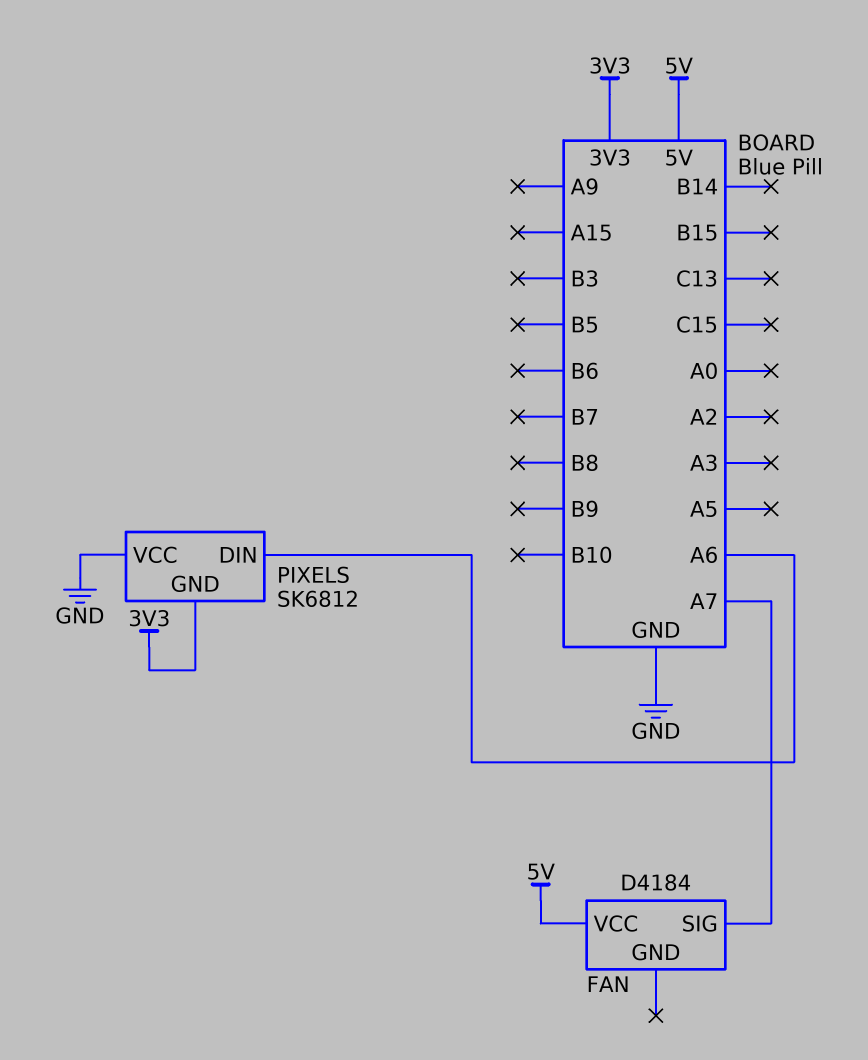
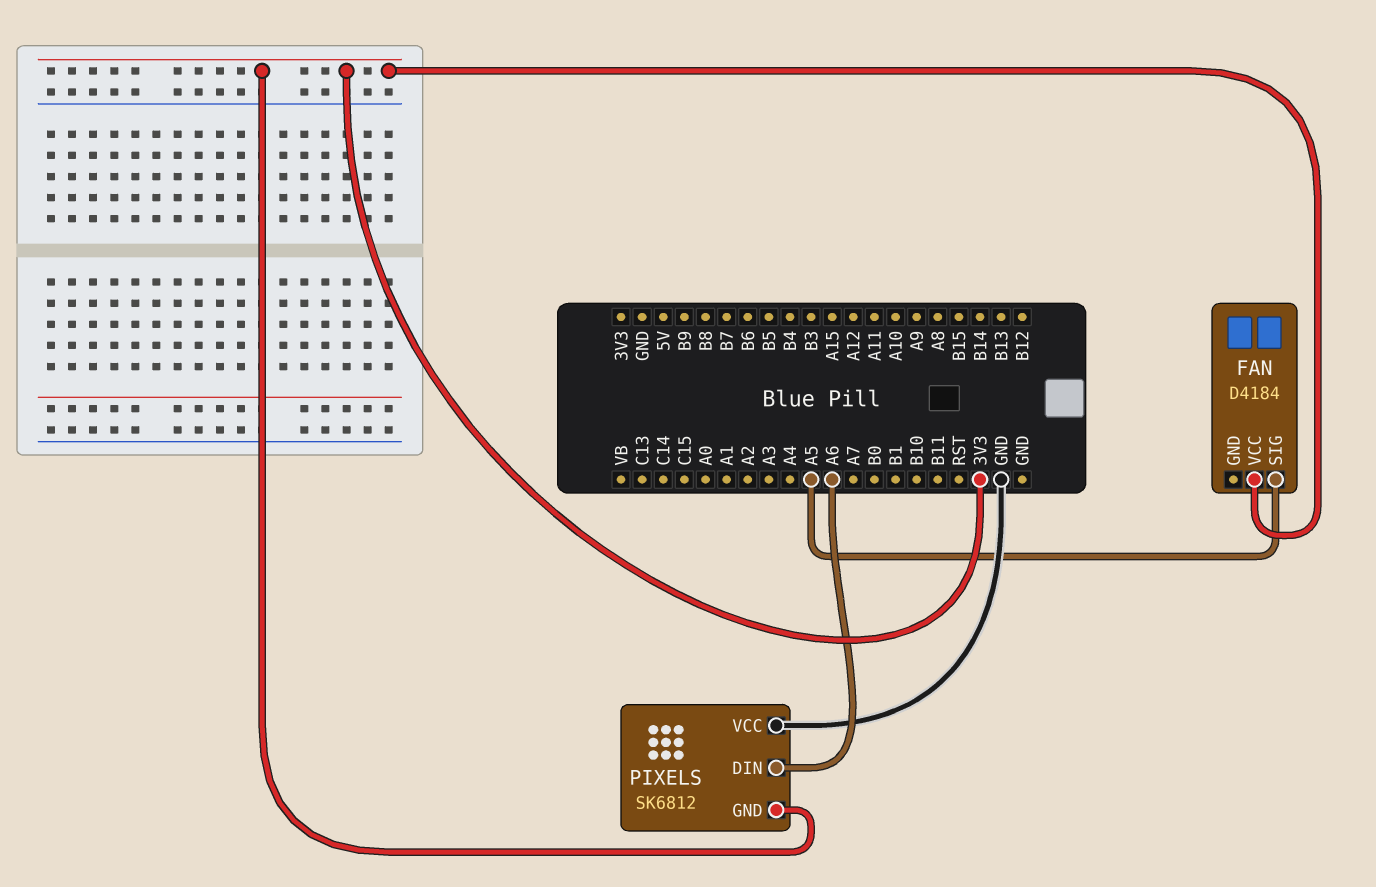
FAN pin SIG: A7 -> A5
FAN pin VCC: 5V -> 3V3

